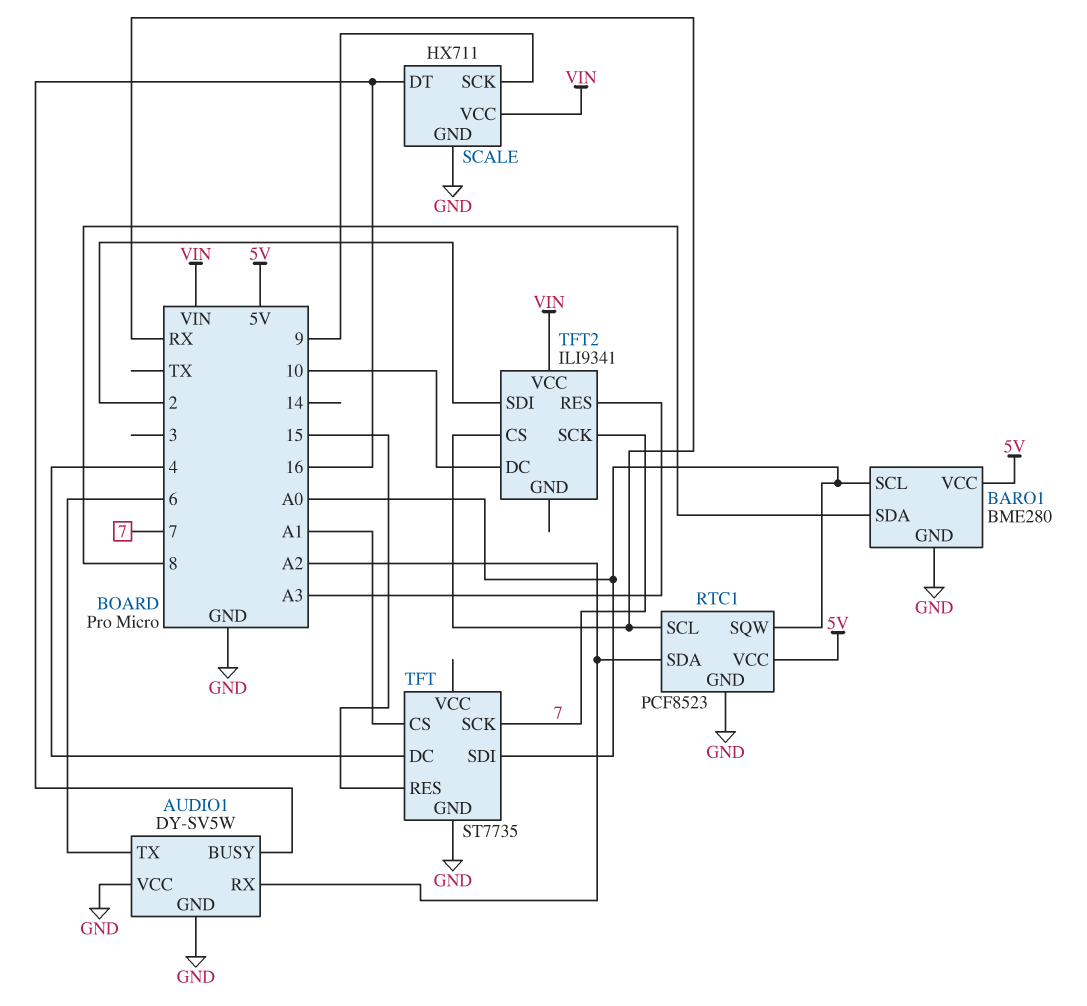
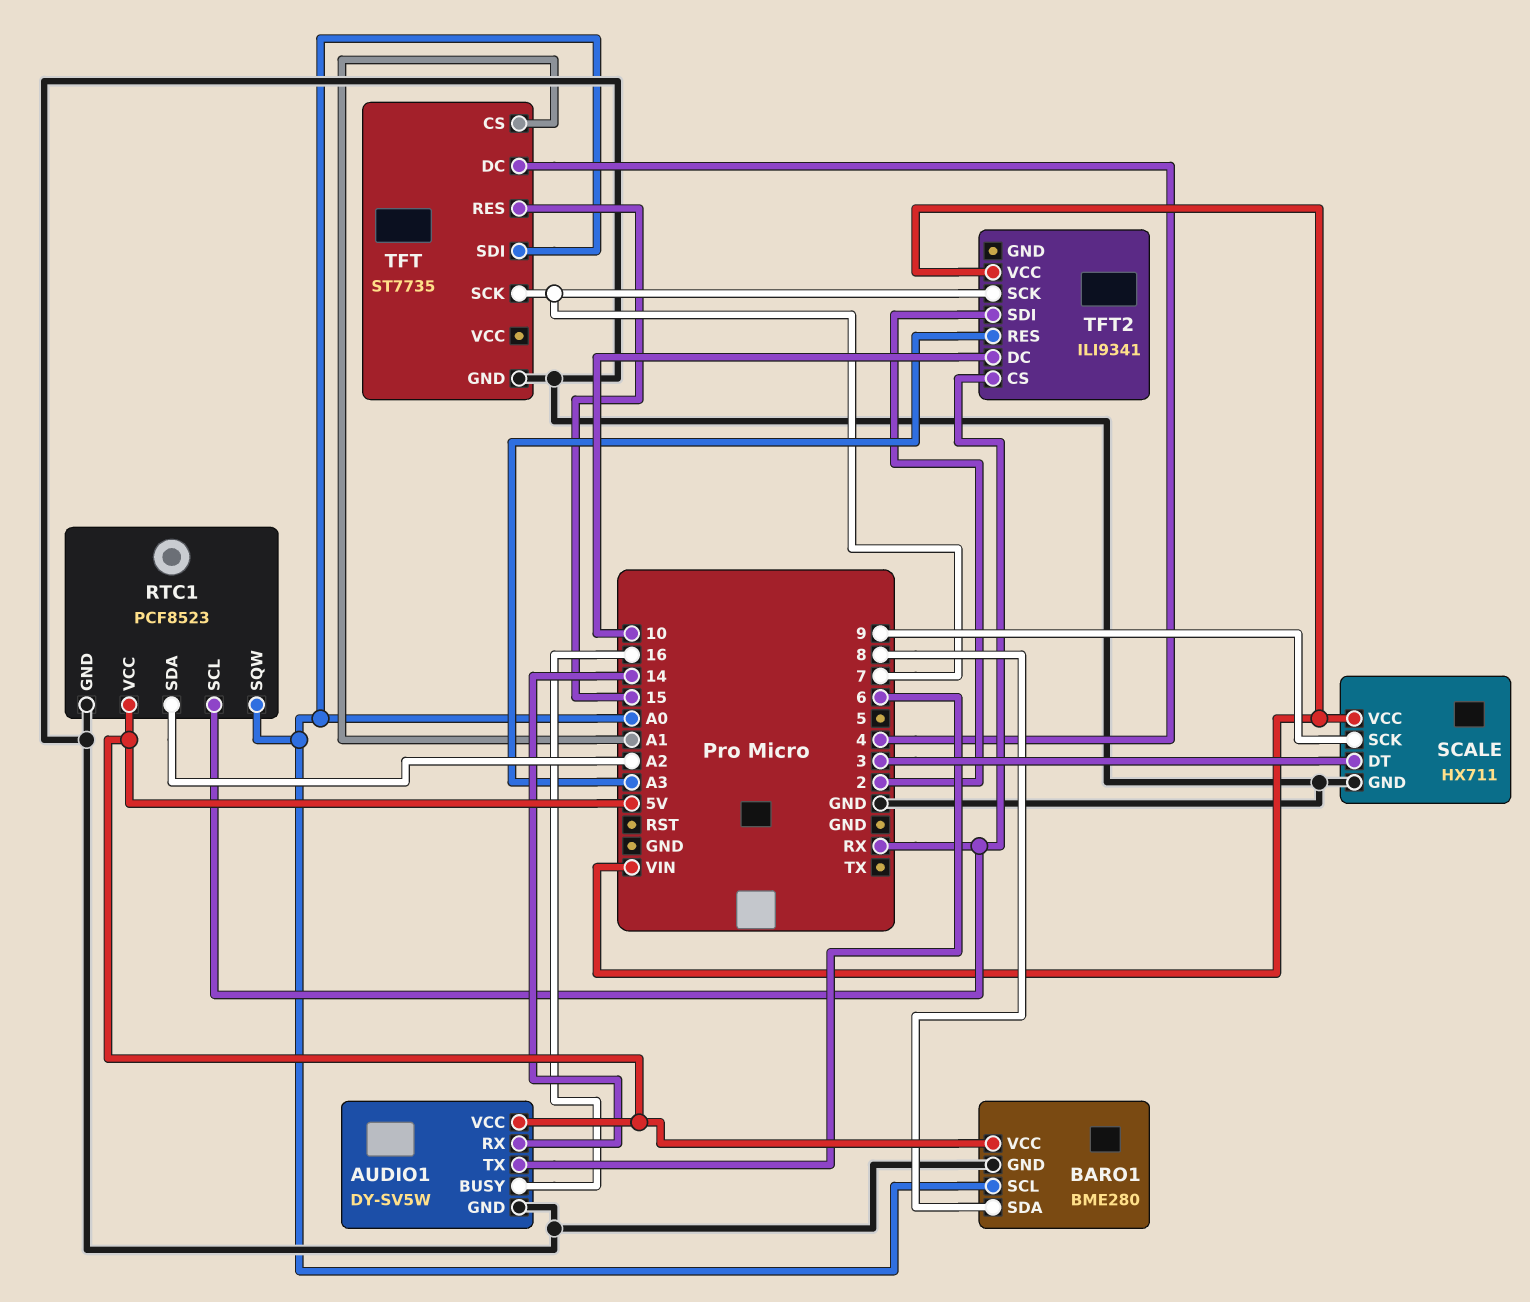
AUDIO1 pin RX: A2 -> 14
AUDIO1 pin VCC: GND -> 5V
SCALE pin DT: 16 -> 3

